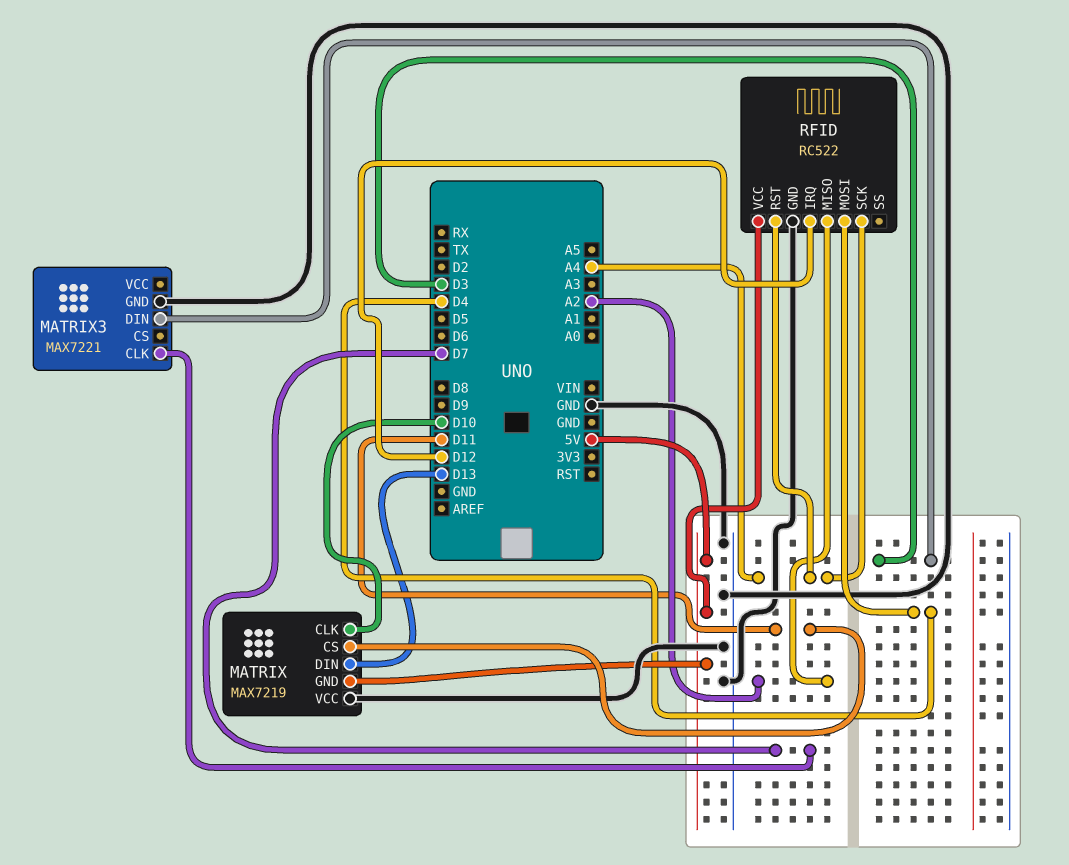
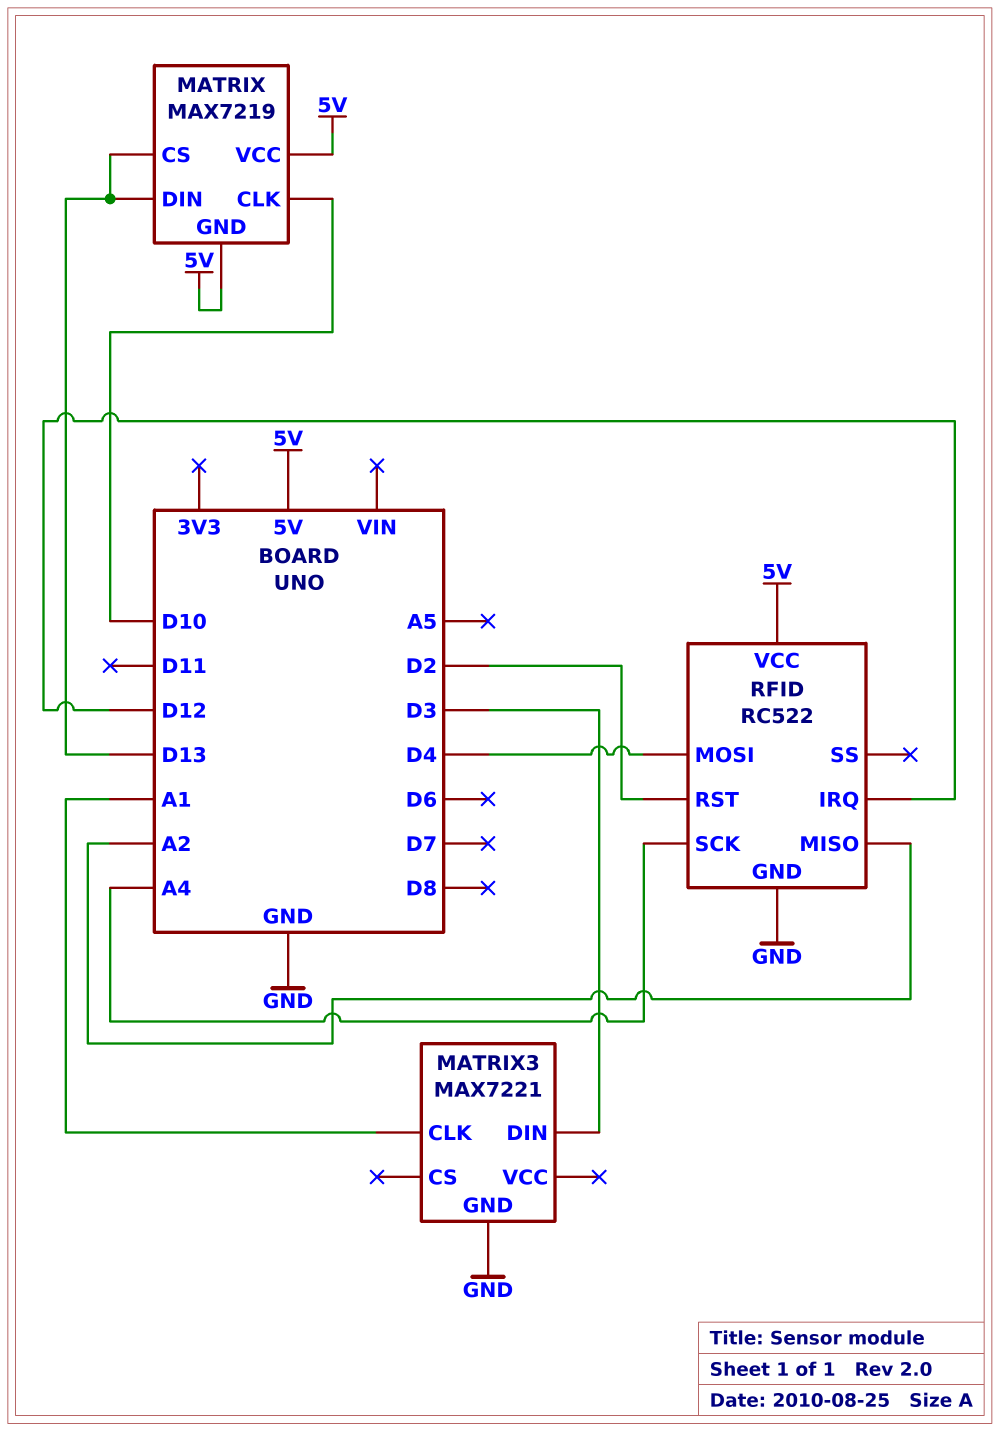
MATRIX pin CS: D11 -> D13
MATRIX pin VCC: GND -> 5V
MATRIX3 pin CLK: D7 -> A1
RFID pin RST: A4 -> D2

